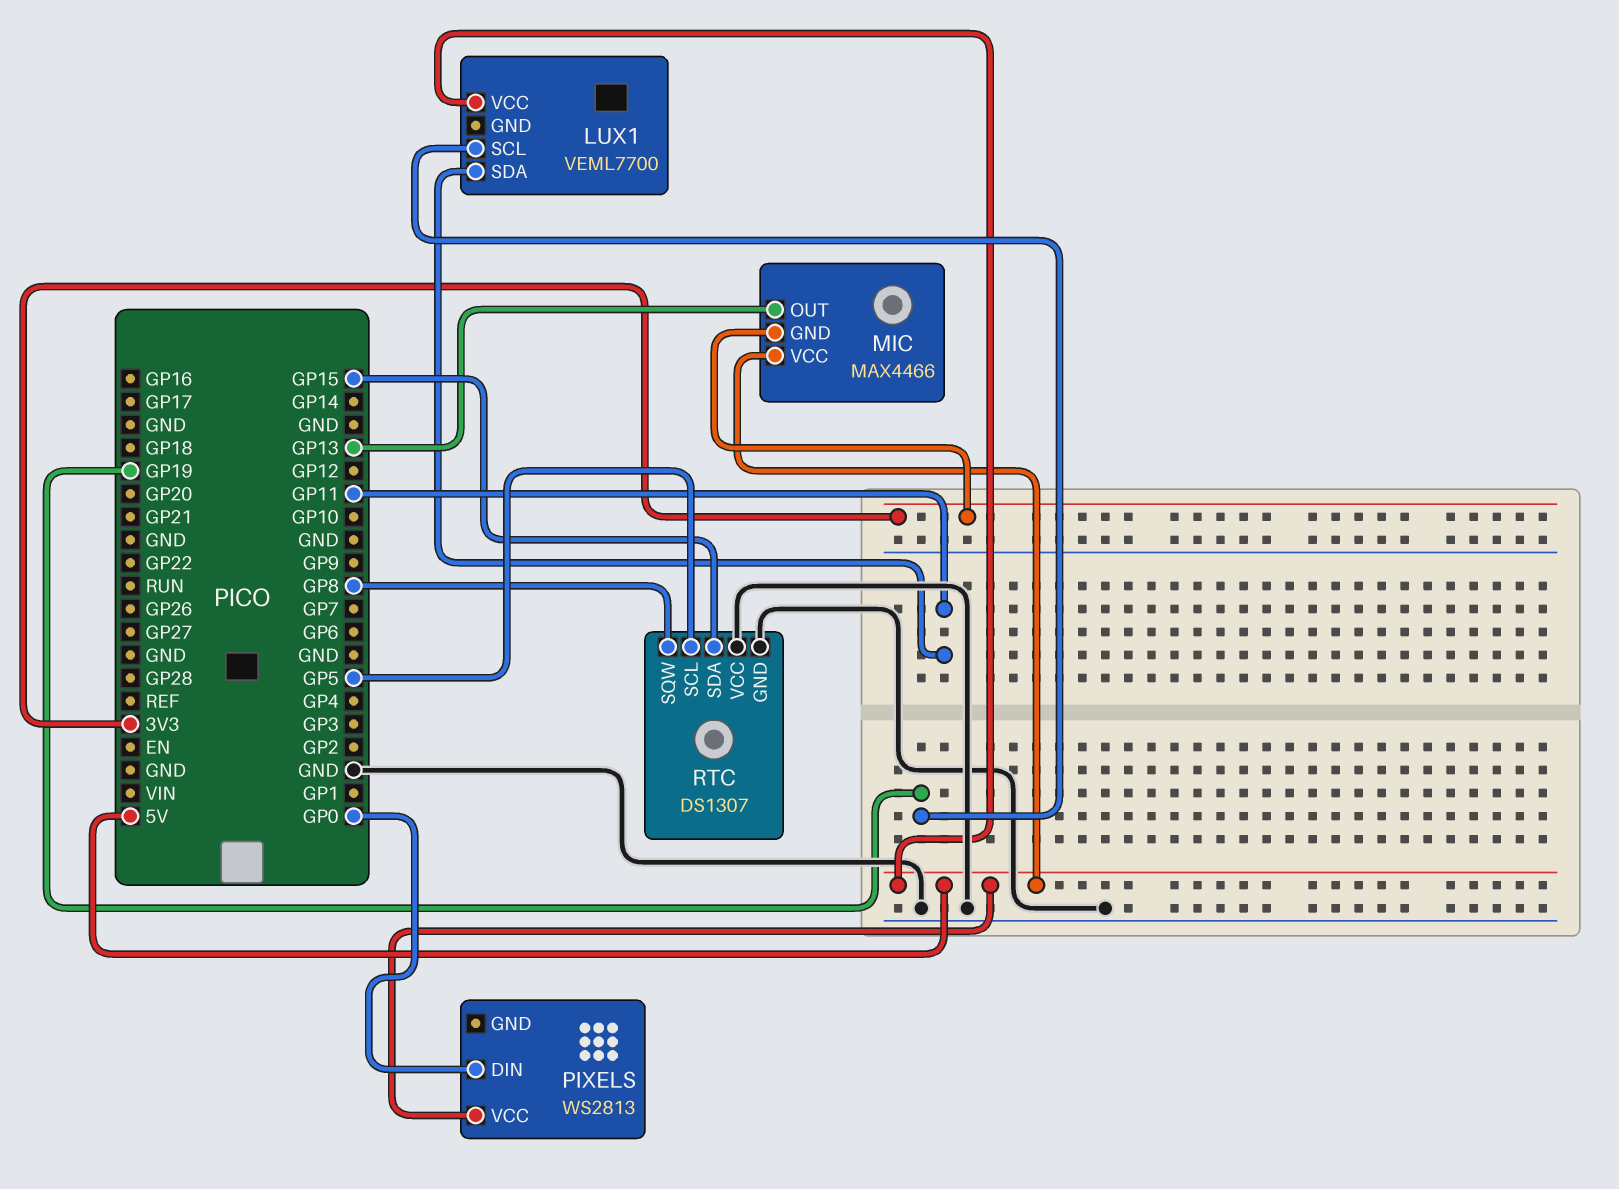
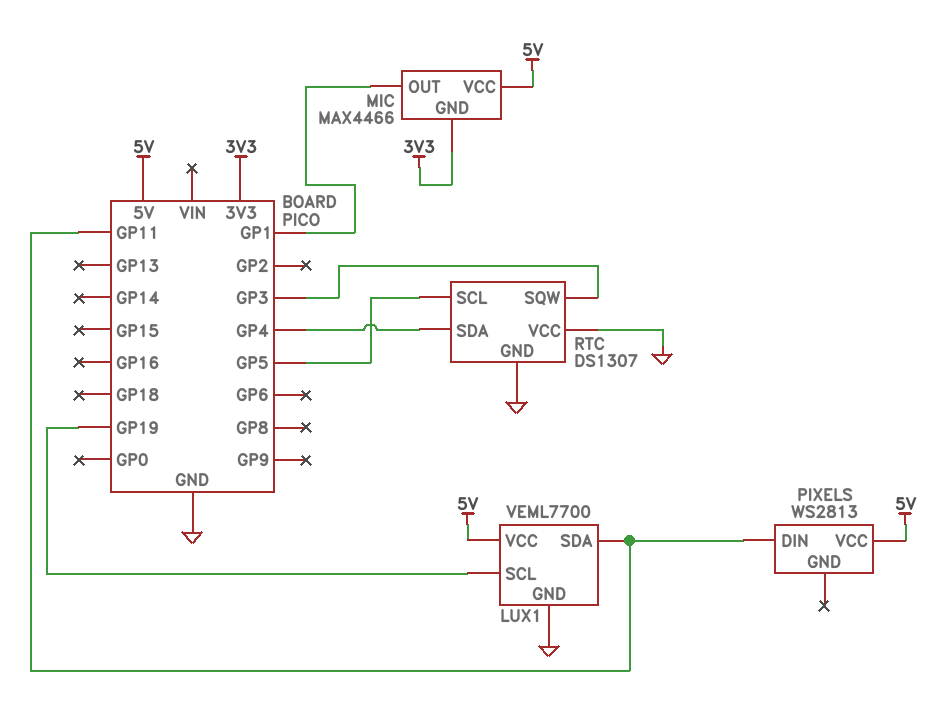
LUX1 pin GND: none -> GND
MIC pin OUT: GP13 -> GP1
PIXELS pin DIN: GP0 -> GP11
RTC pin SDA: GP15 -> GP4
RTC pin SQW: GP8 -> GP3

